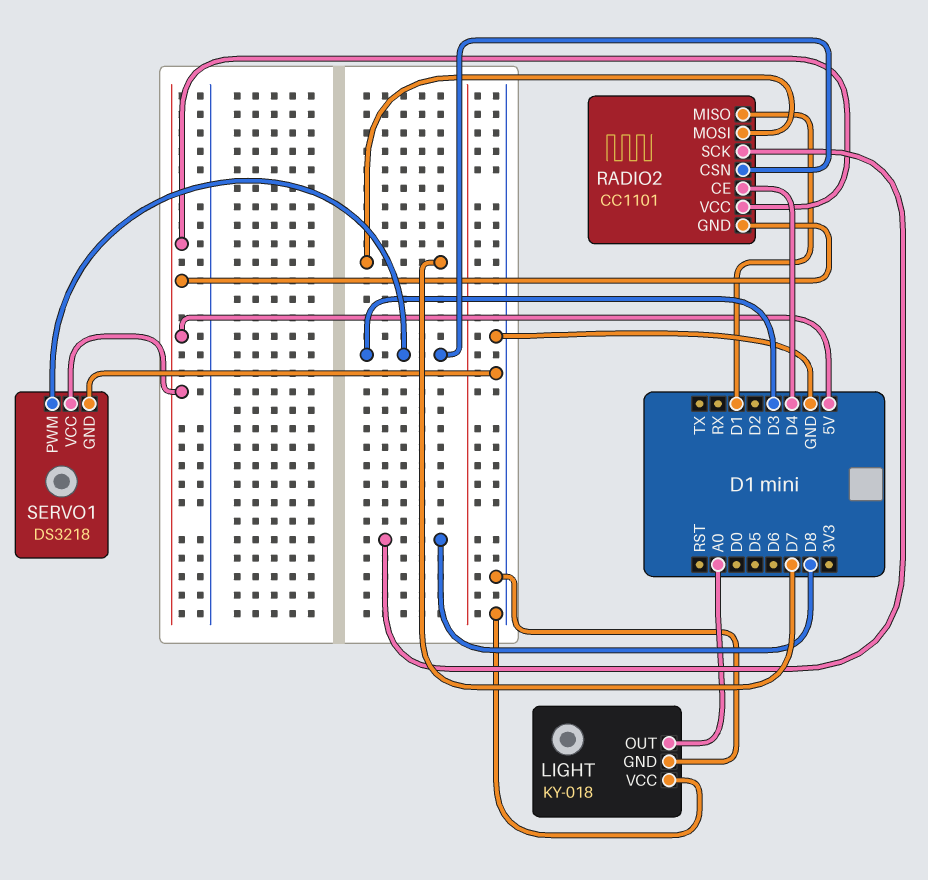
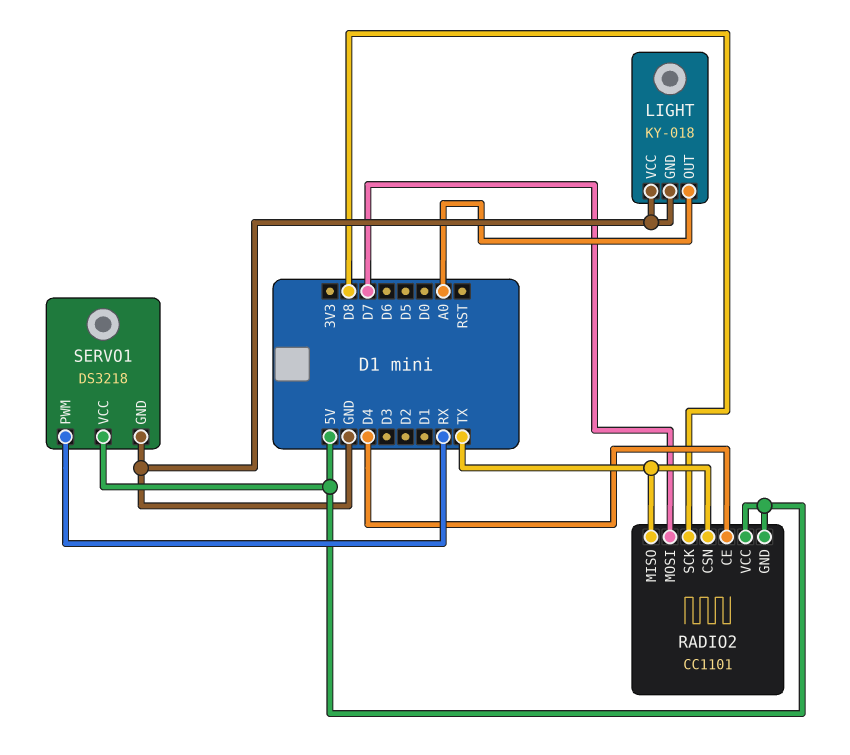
RADIO2 pin CSN: D3 -> TX
RADIO2 pin MISO: D1 -> TX
SERVO1 pin PWM: D3 -> RX

